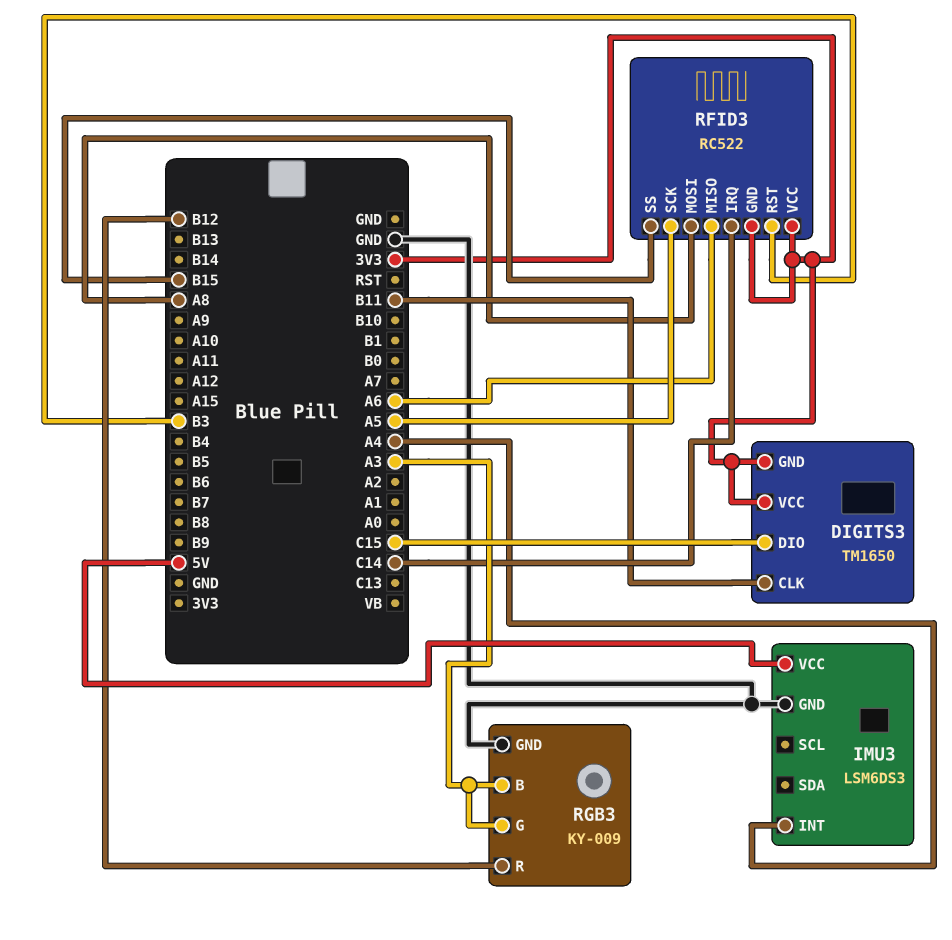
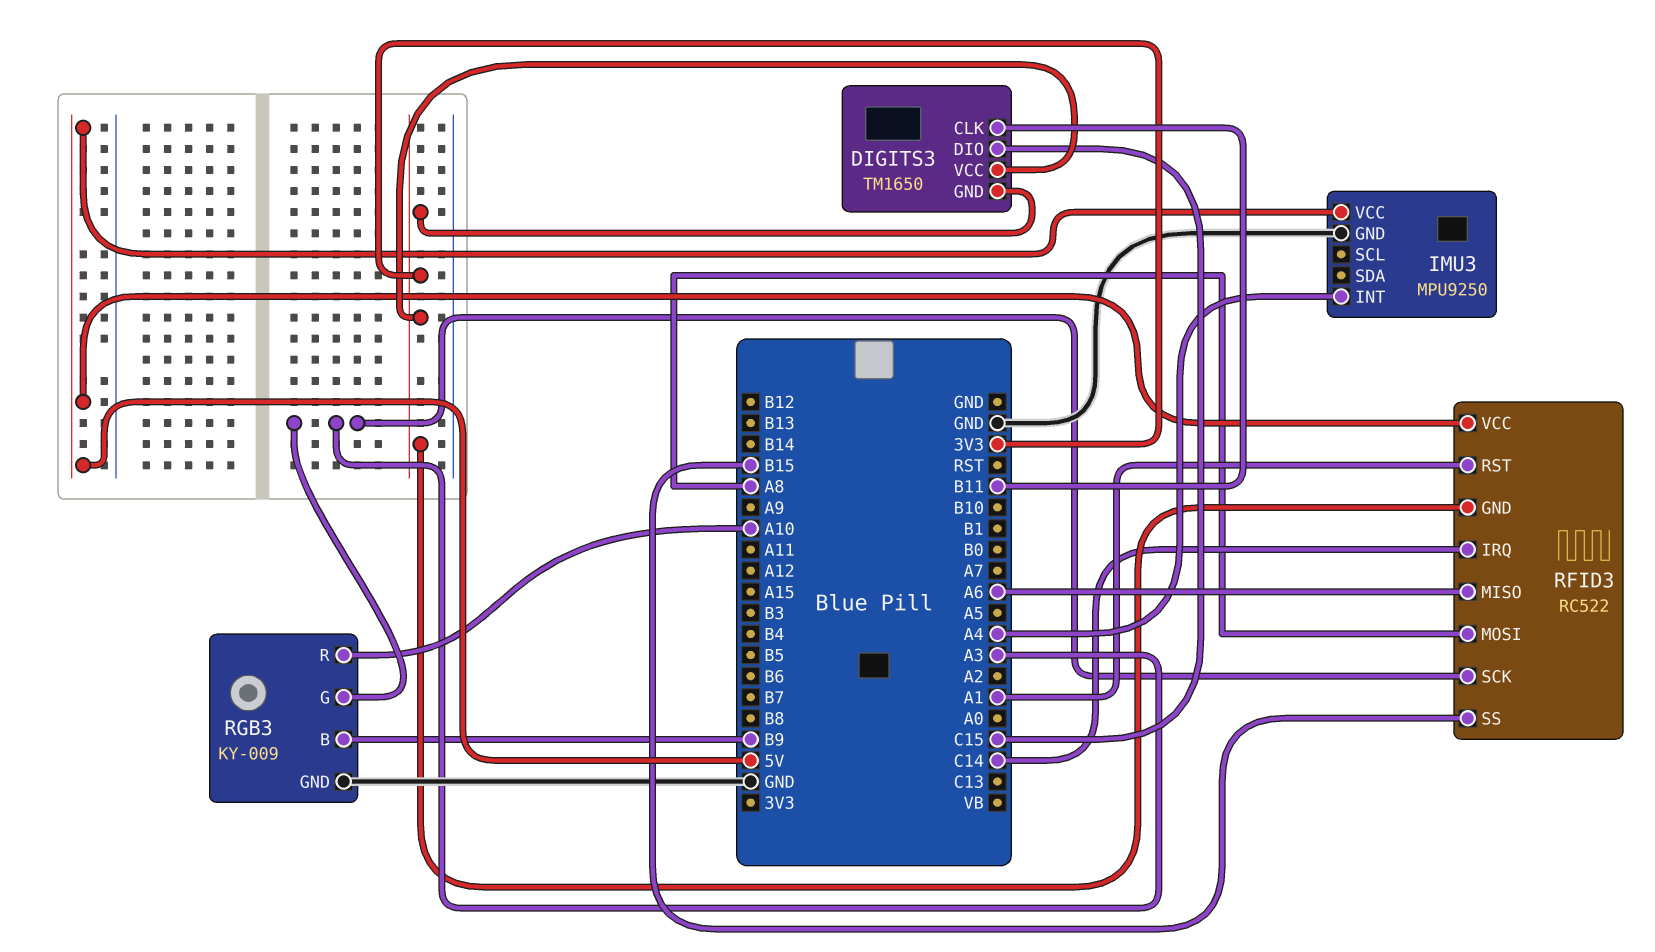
IMU3: LSM6DS3 -> MPU9250
RFID3 pin RST: B3 -> A1
RFID3 pin SCK: A5 -> A3
RFID3 pin VCC: 3V3 -> 5V
RGB3 pin B: A3 -> B9
RGB3 pin R: B12 -> A10

